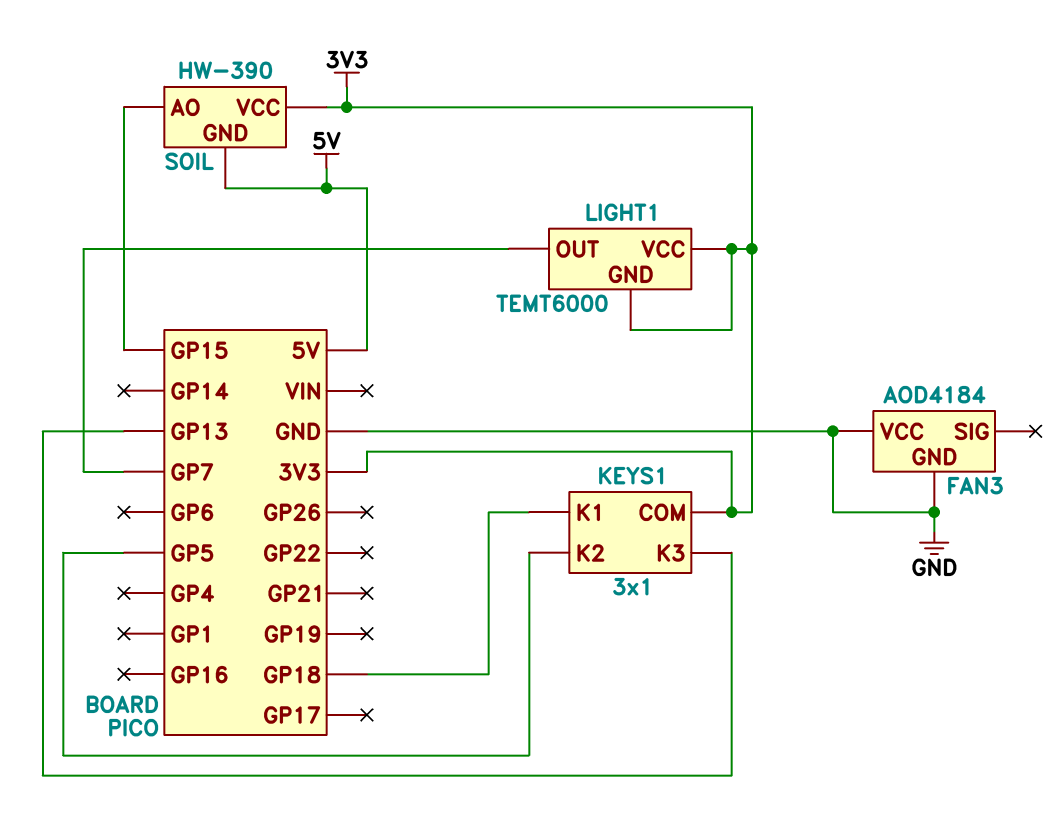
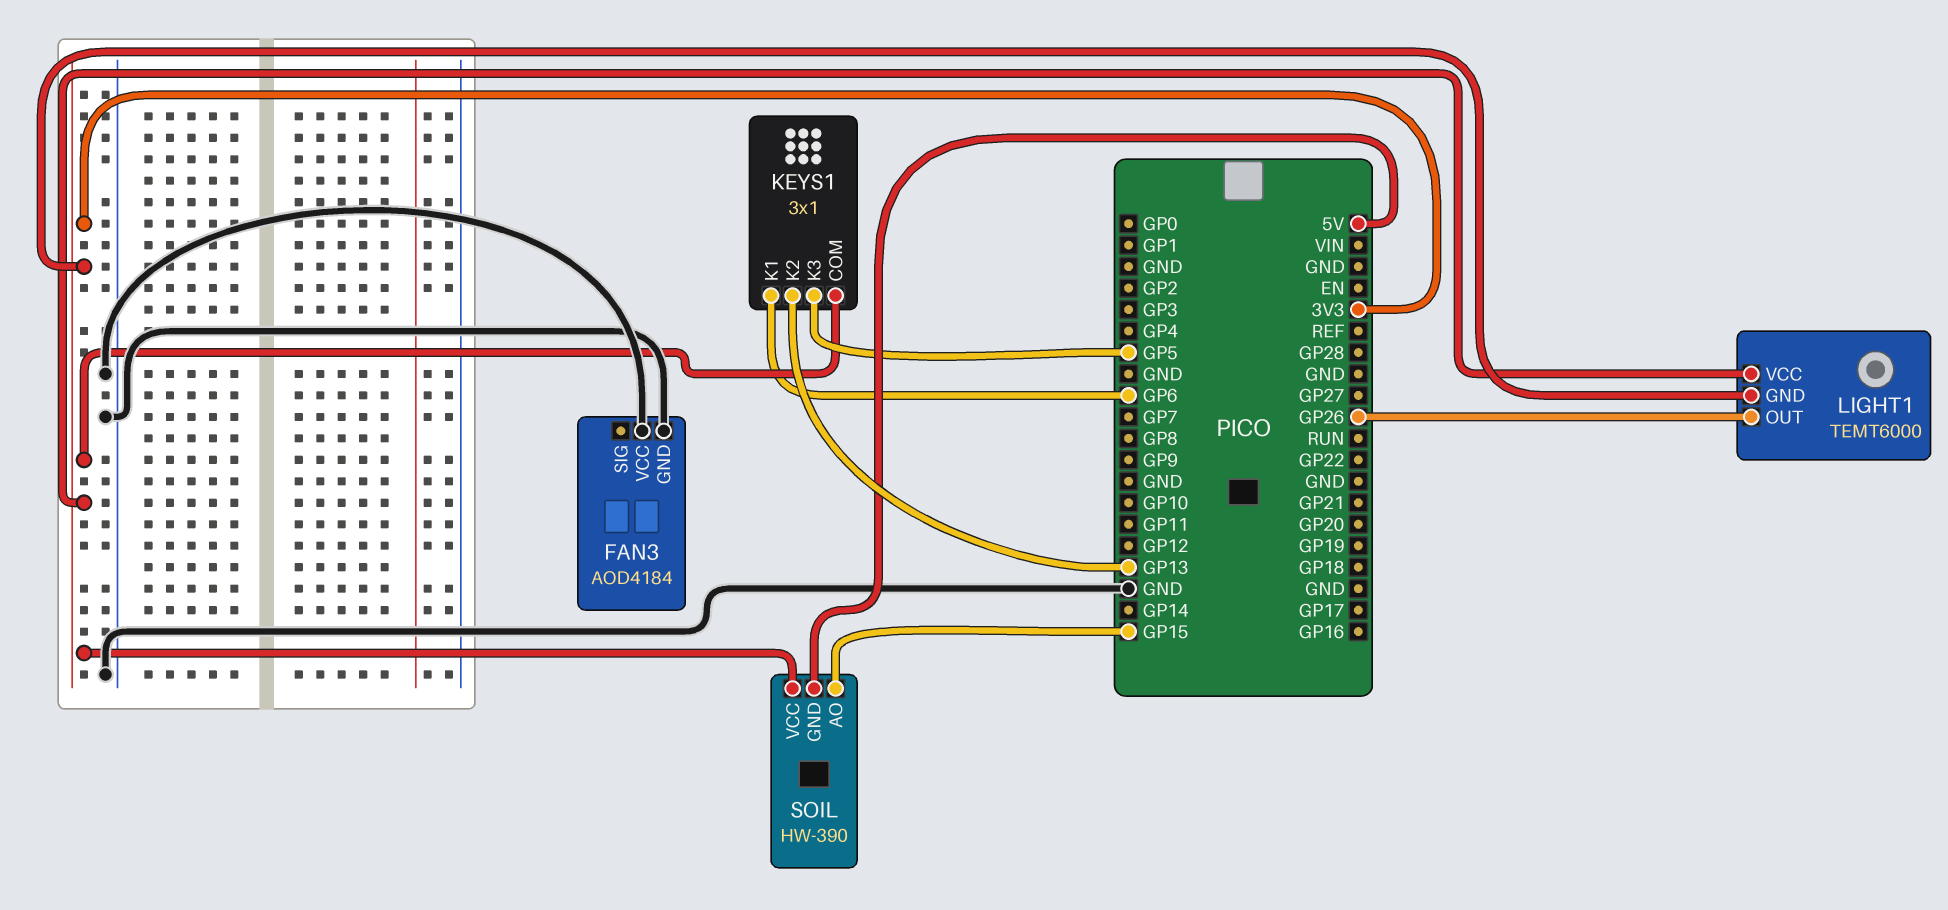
KEYS1 pin K1: GP18 -> GP6
KEYS1 pin K2: GP5 -> GP13
KEYS1 pin K3: GP13 -> GP5
LIGHT1 pin OUT: GP7 -> GP26

